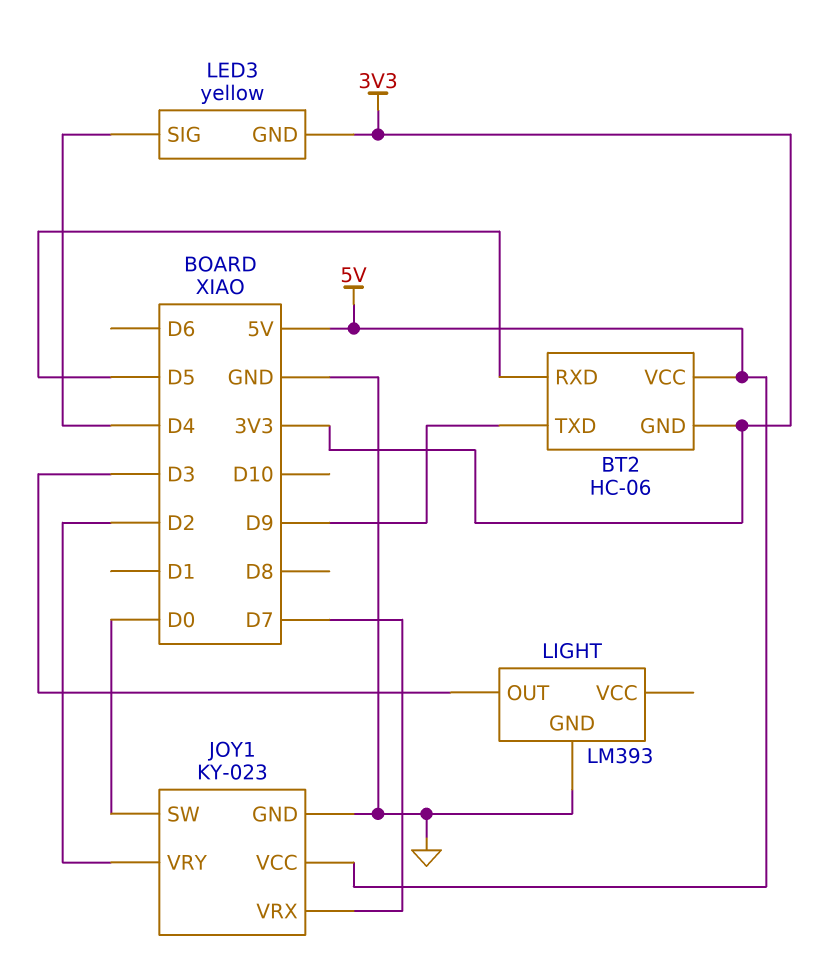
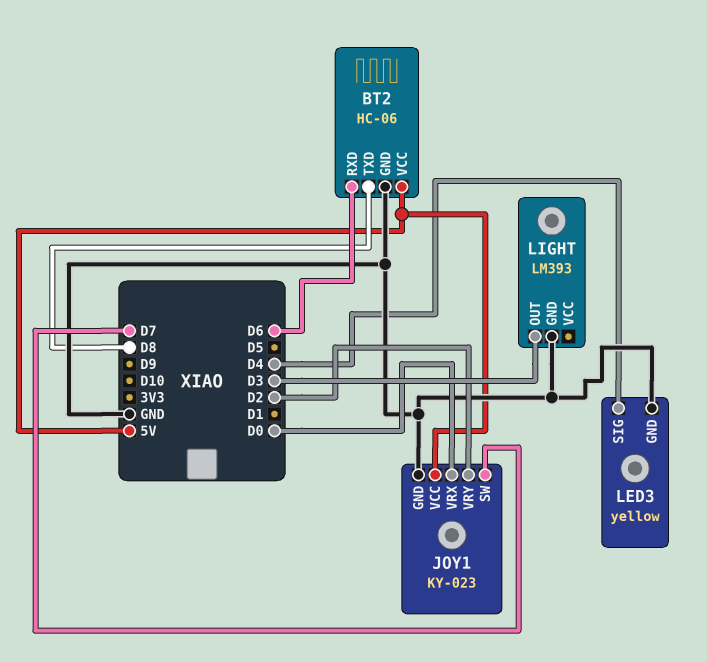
BT2 pin GND: 3V3 -> GND
BT2 pin RXD: D5 -> D6
BT2 pin TXD: D9 -> D8
JOY1 pin SW: D0 -> D7
JOY1 pin VRX: D7 -> D0
LED3 pin GND: 3V3 -> GND

